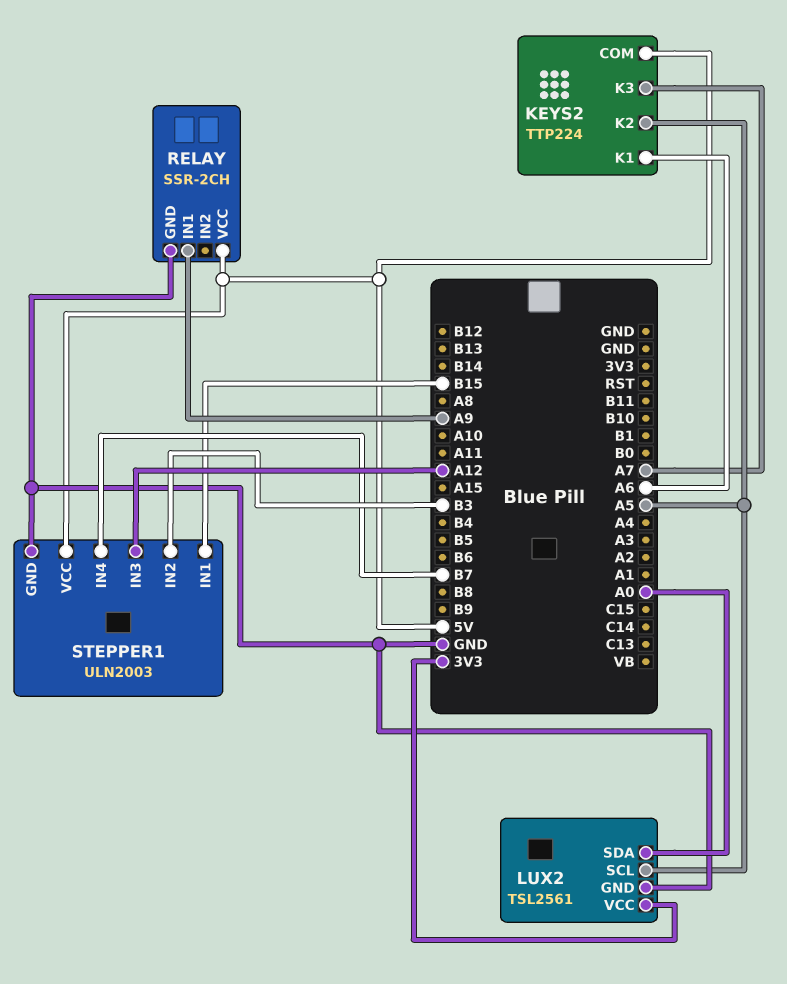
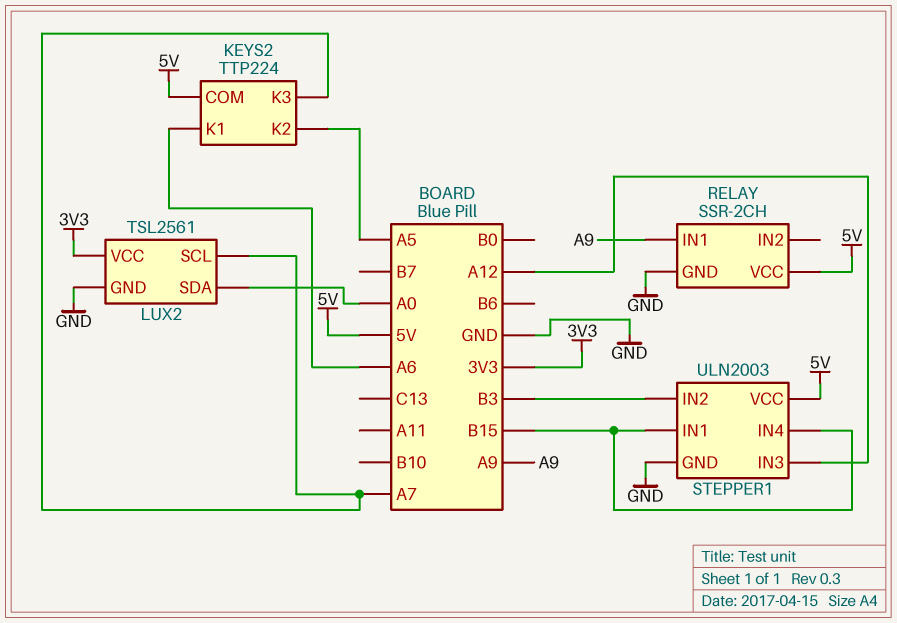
LUX2 pin SCL: A5 -> A7
STEPPER1 pin IN4: B7 -> B15

